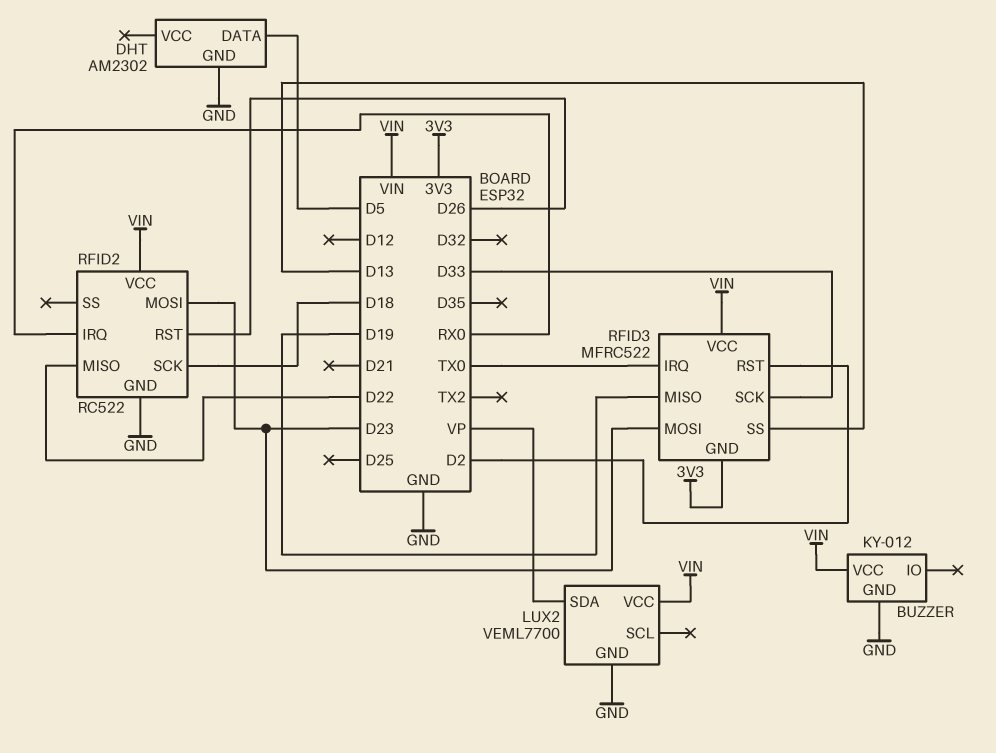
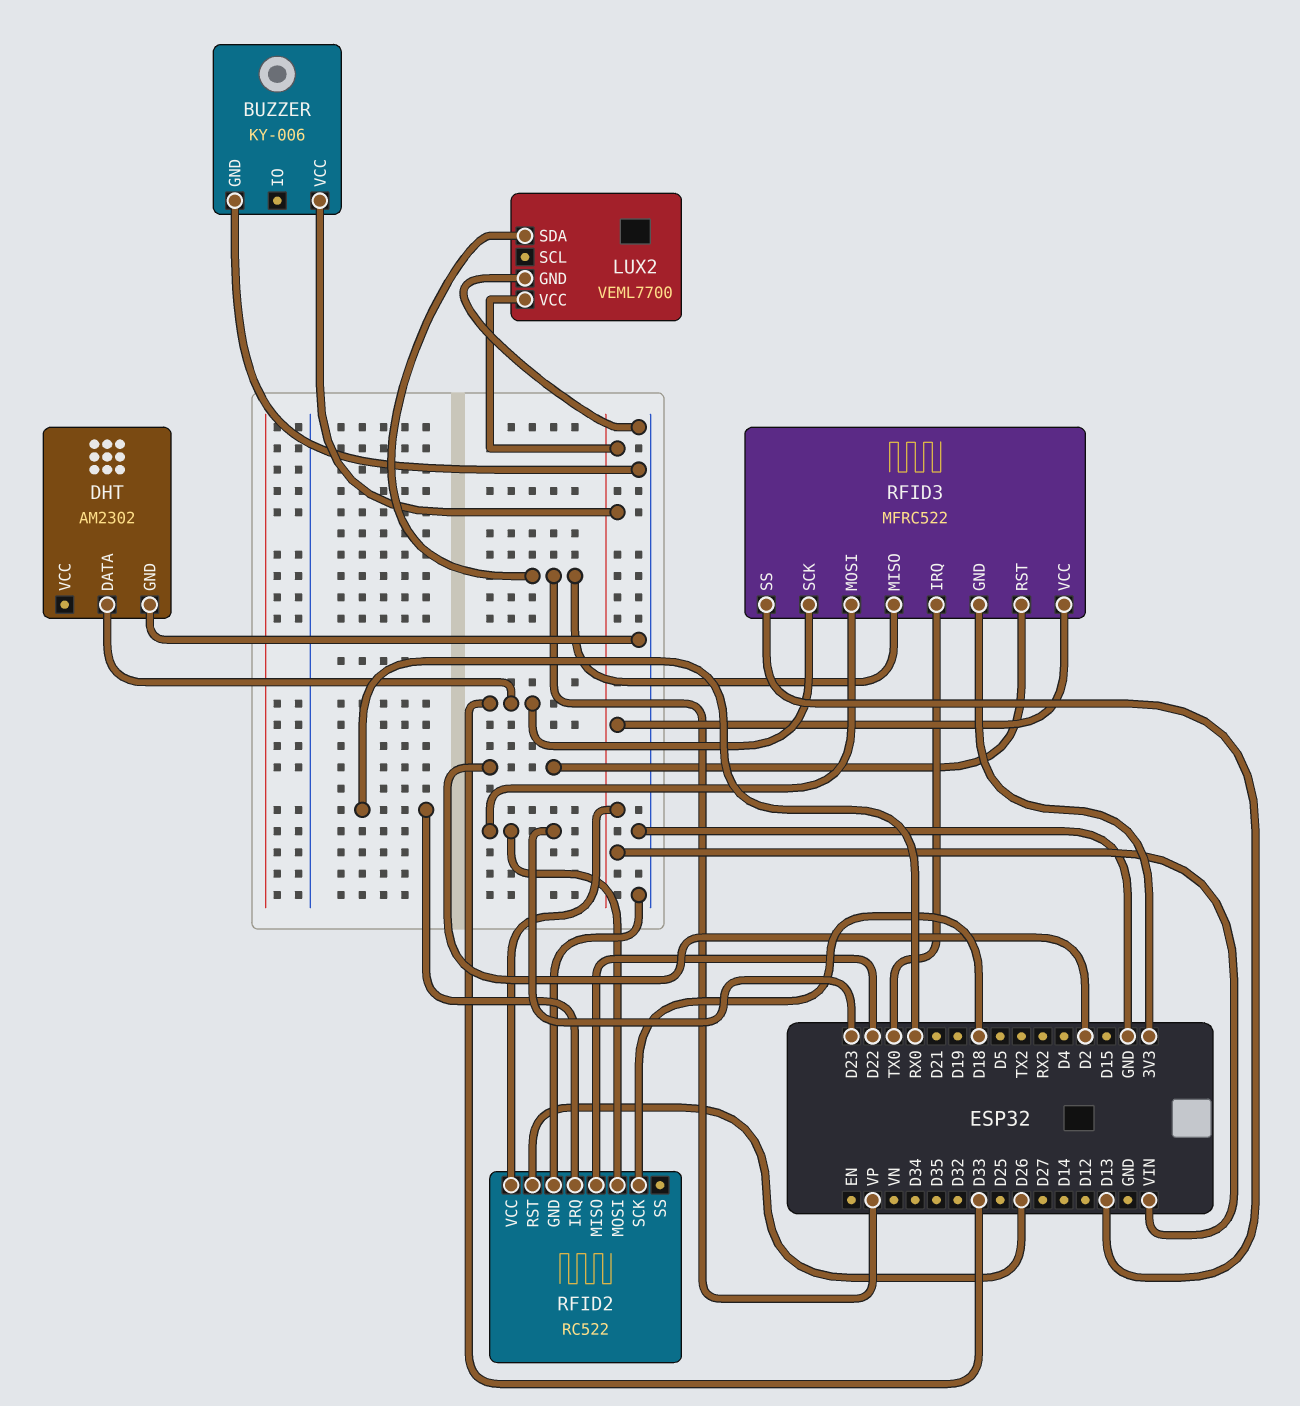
BUZZER: KY-012 -> KY-006
DHT pin DATA: D5 -> D33
RFID3 pin MISO: D19 -> VP

